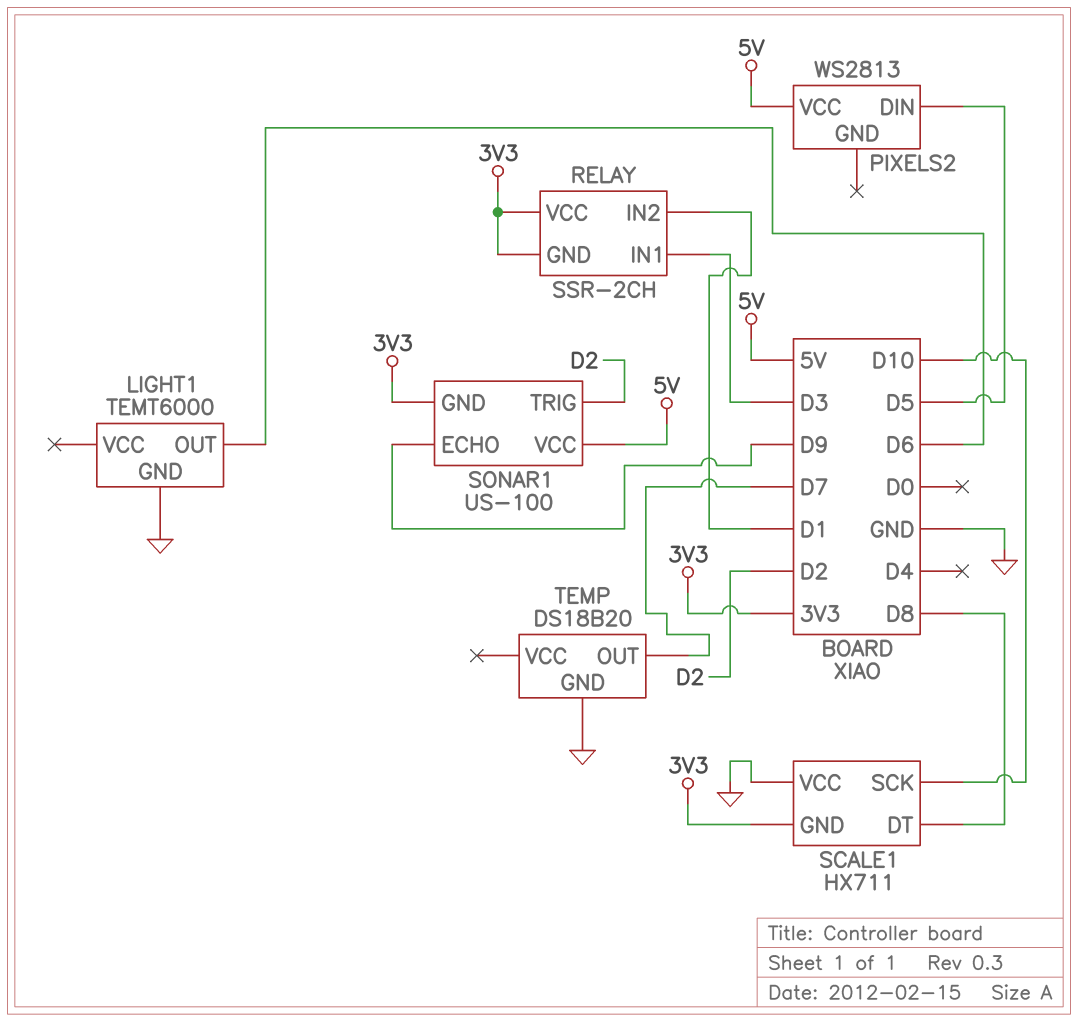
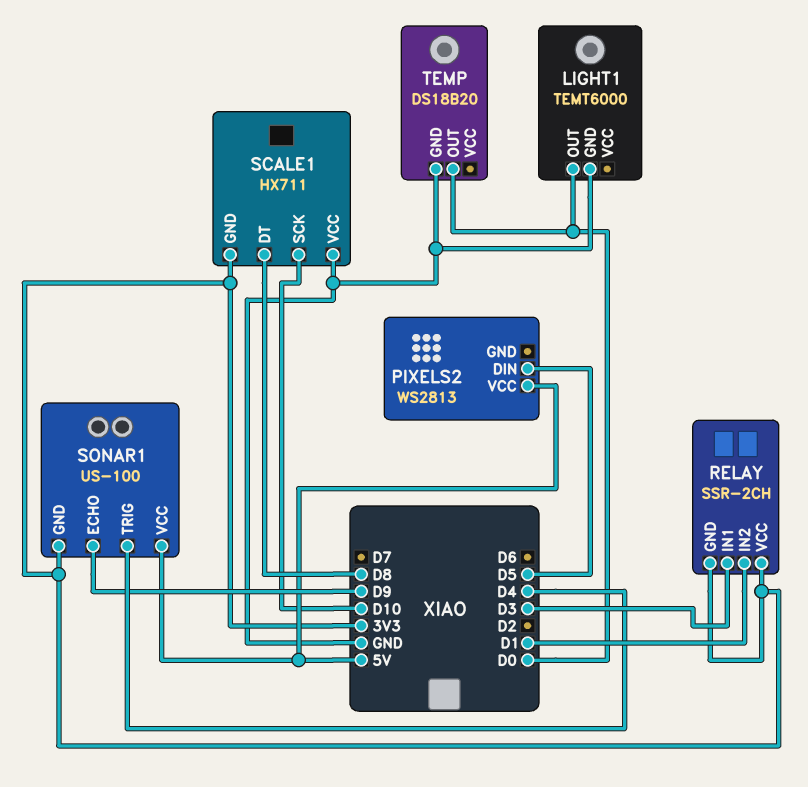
LIGHT1 pin OUT: D6 -> D0
SONAR1 pin TRIG: D2 -> D4
TEMP pin OUT: D7 -> D0

